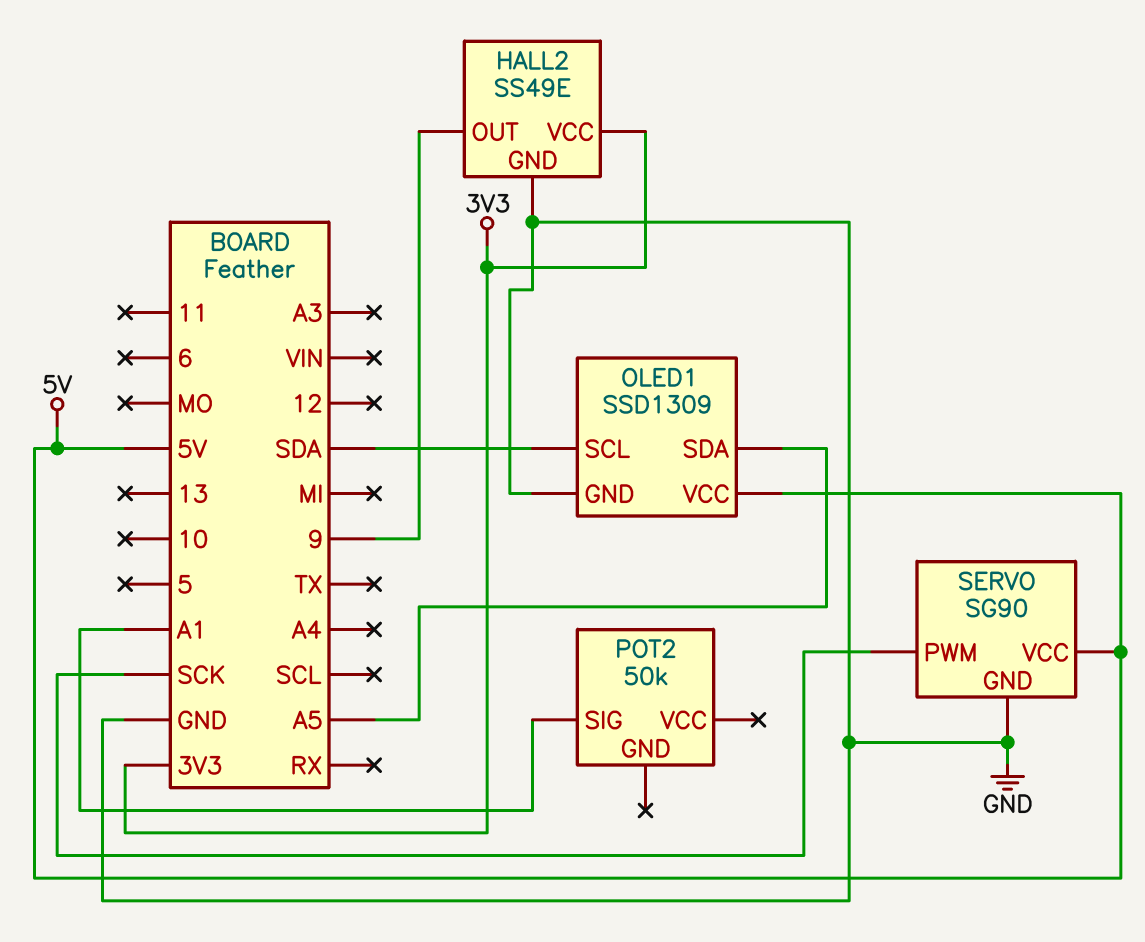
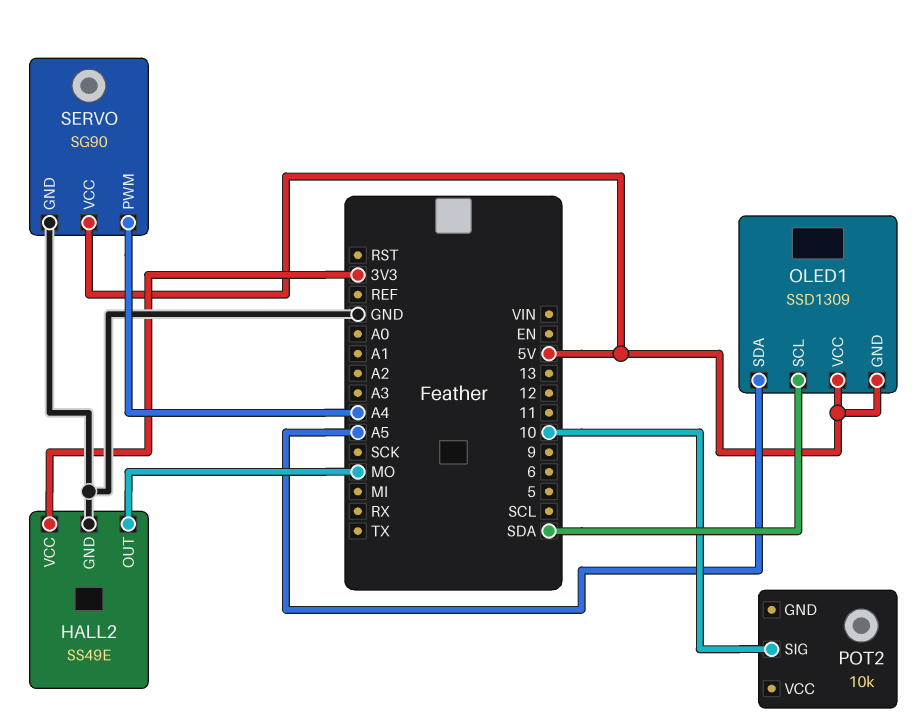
HALL2 pin OUT: 9 -> MO
OLED1 pin GND: GND -> 5V
POT2: 50k -> 10k
POT2 pin SIG: A1 -> 10
SERVO pin PWM: SCK -> A4

